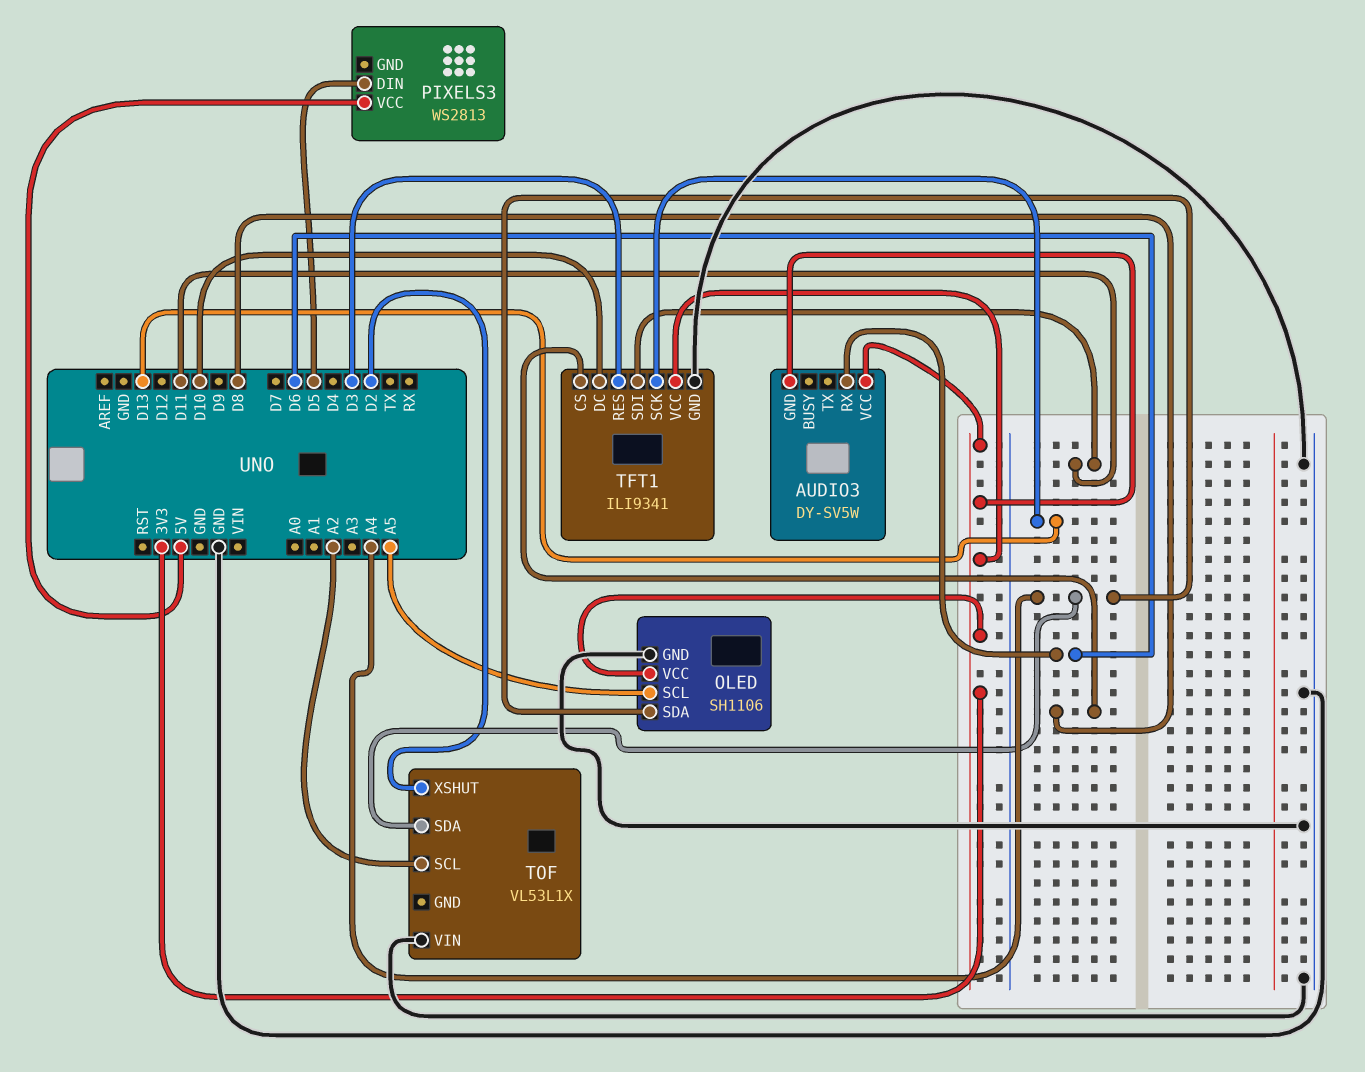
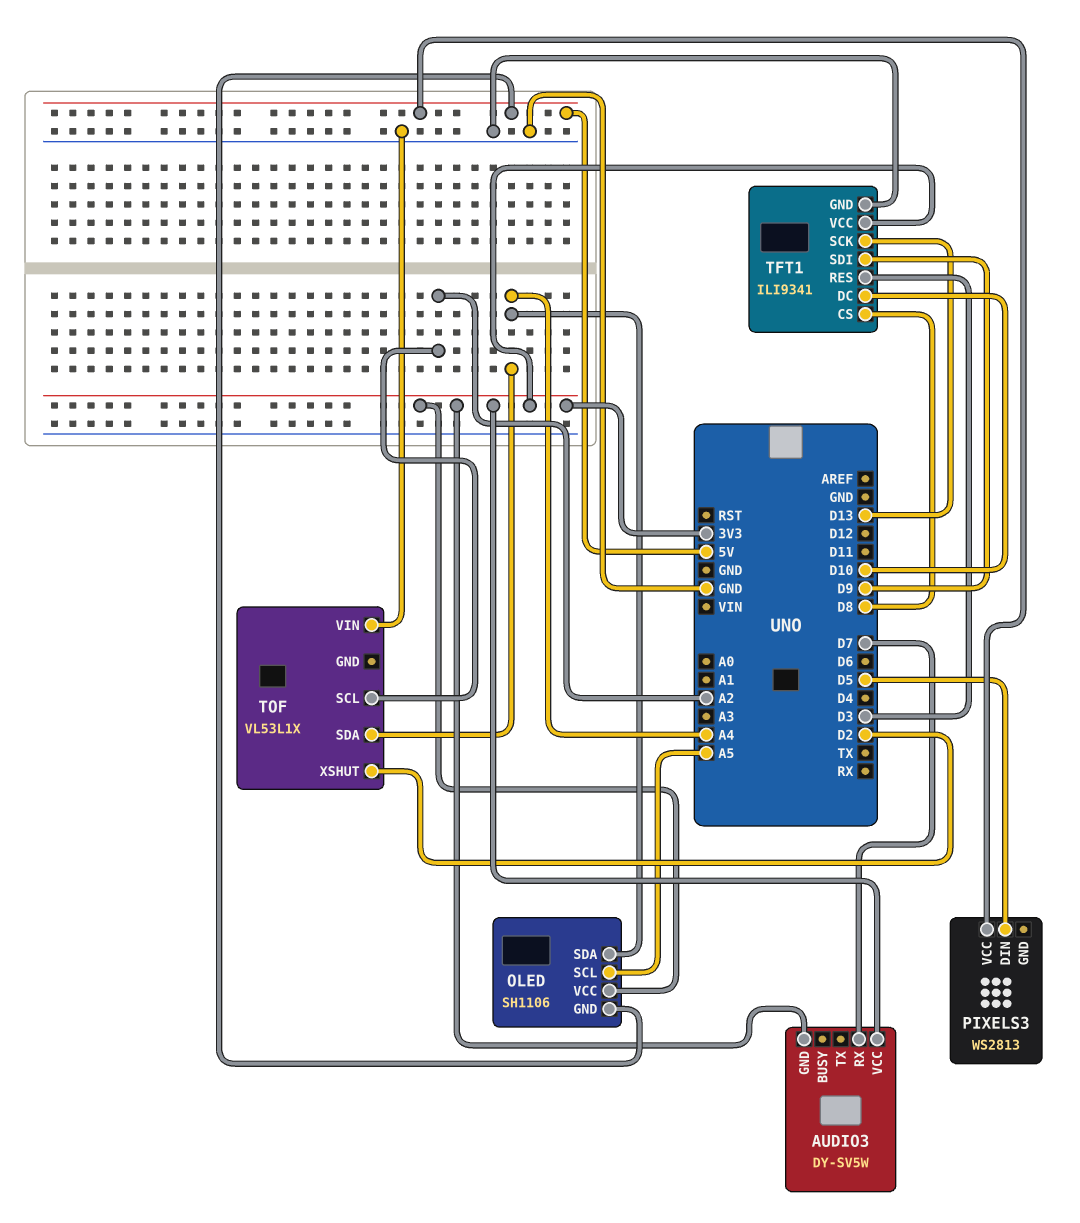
AUDIO3 pin RX: D6 -> D7
OLED pin GND: GND -> 5V
TFT1 pin SDI: D11 -> D9

